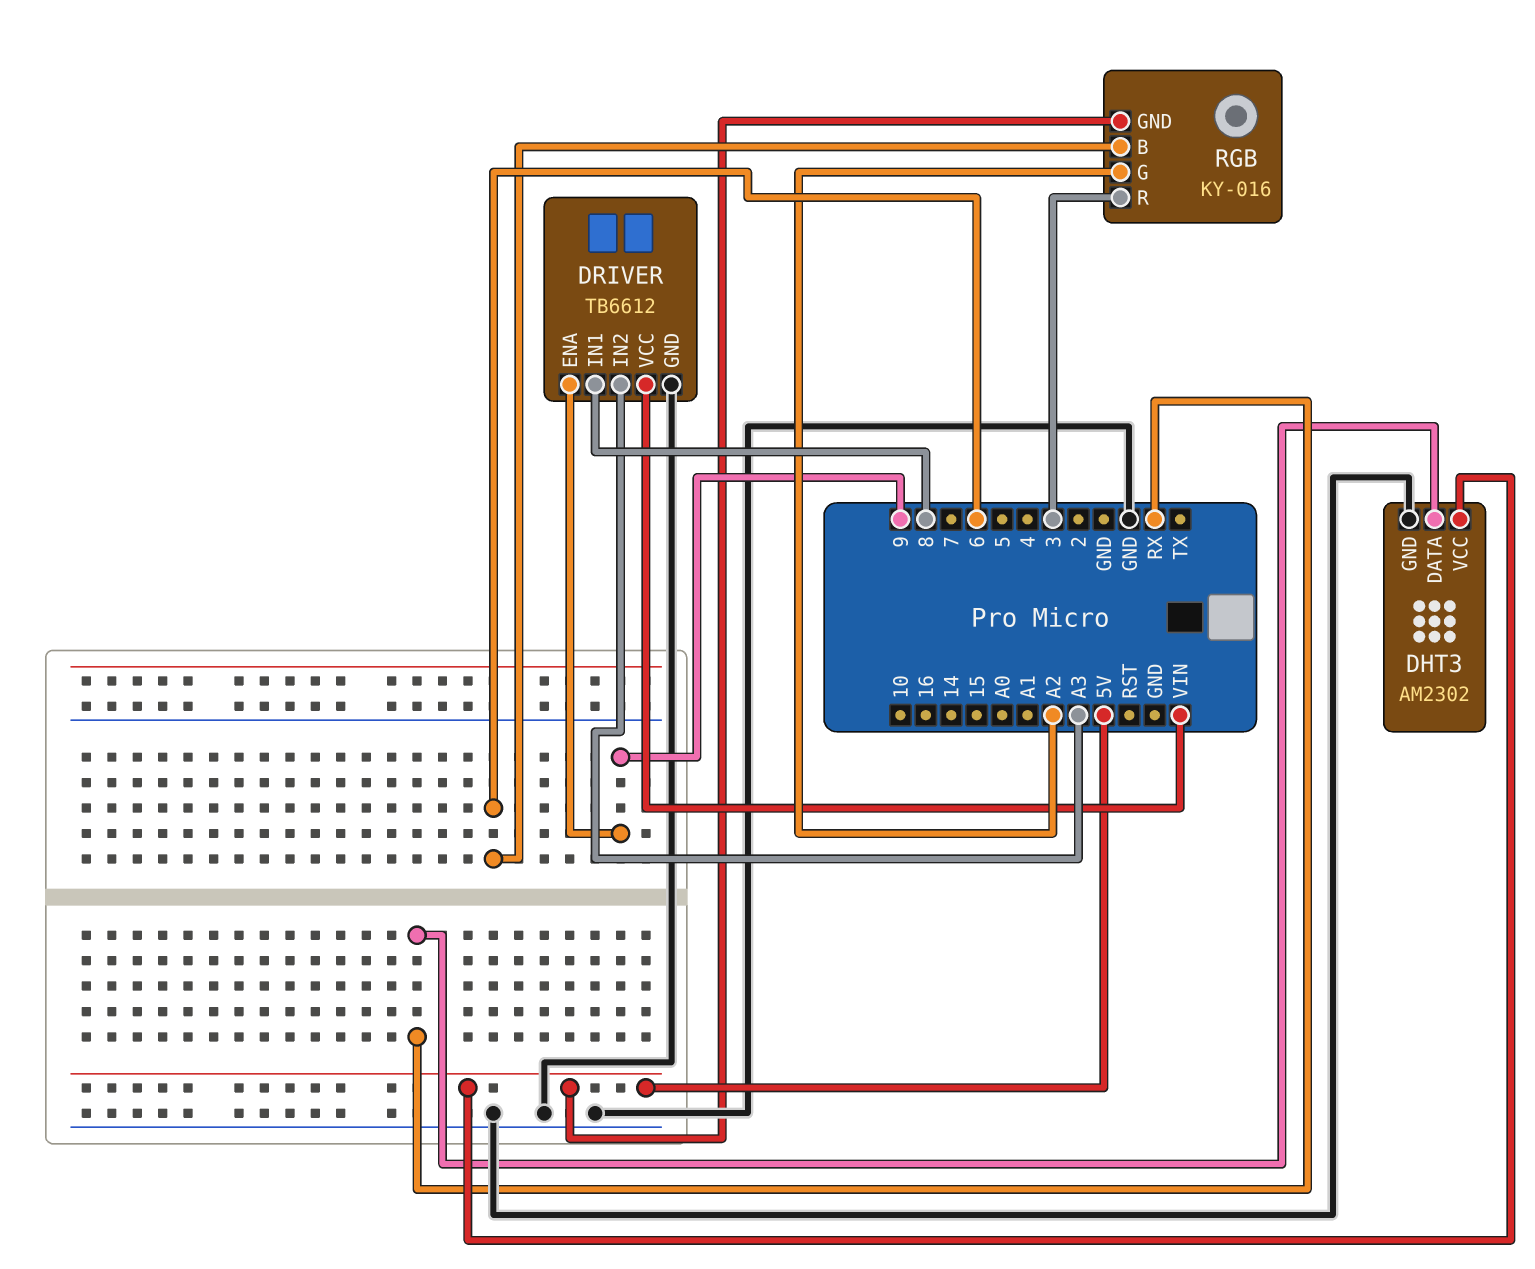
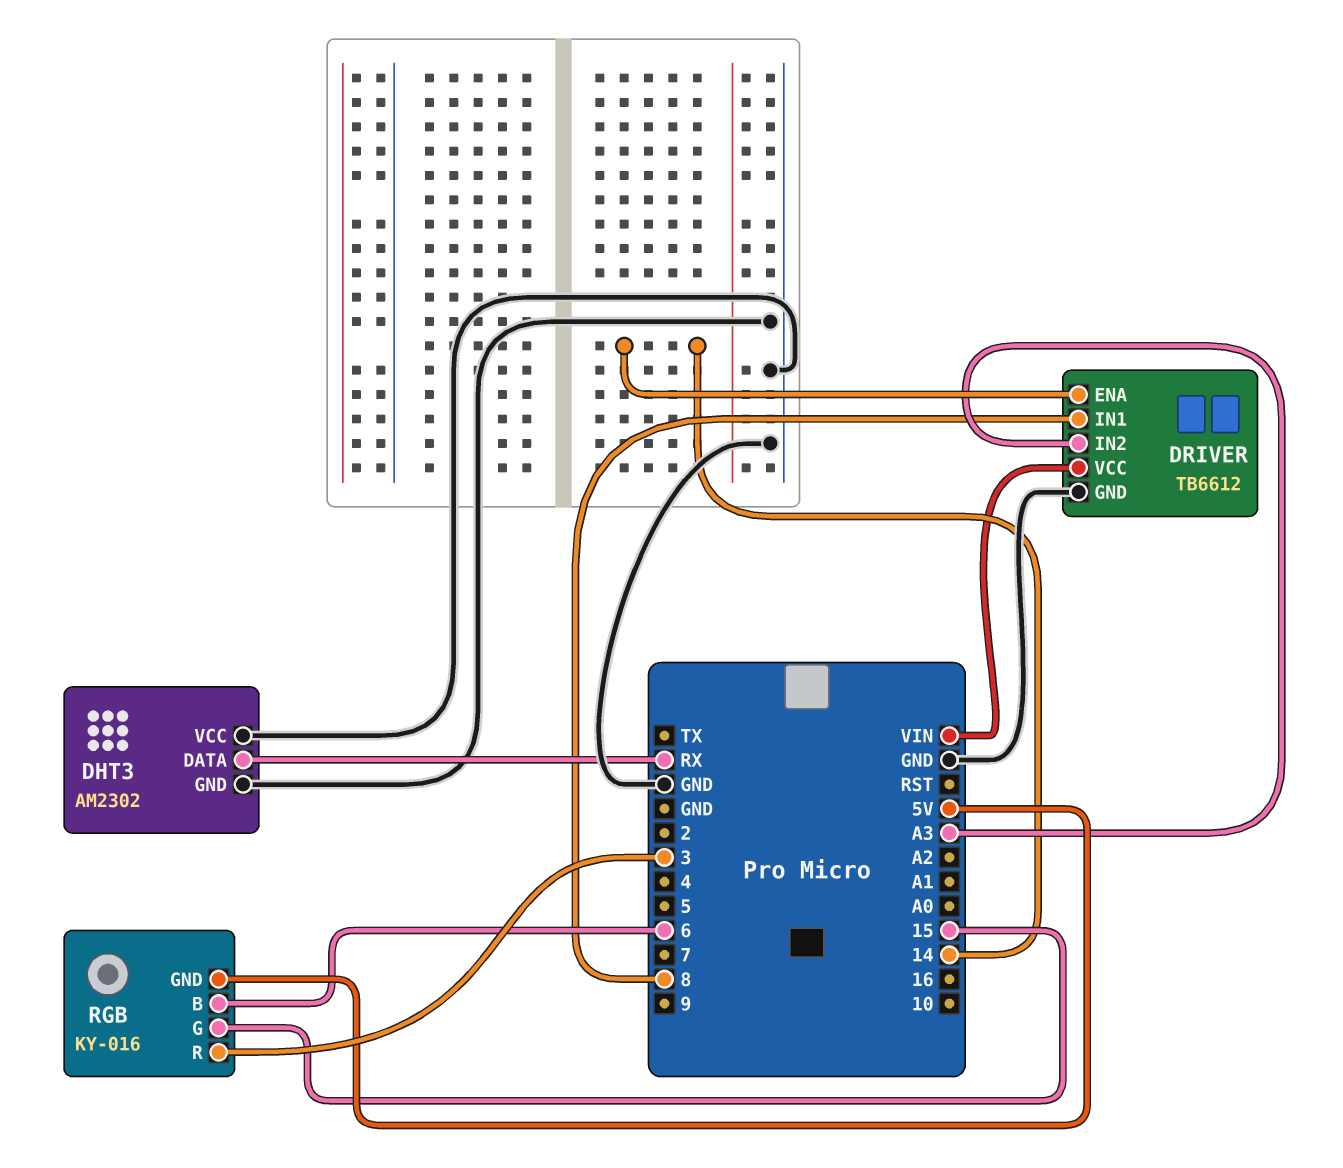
DHT3 pin VCC: 5V -> GND
DRIVER pin ENA: 9 -> 14
RGB pin G: A2 -> 15

